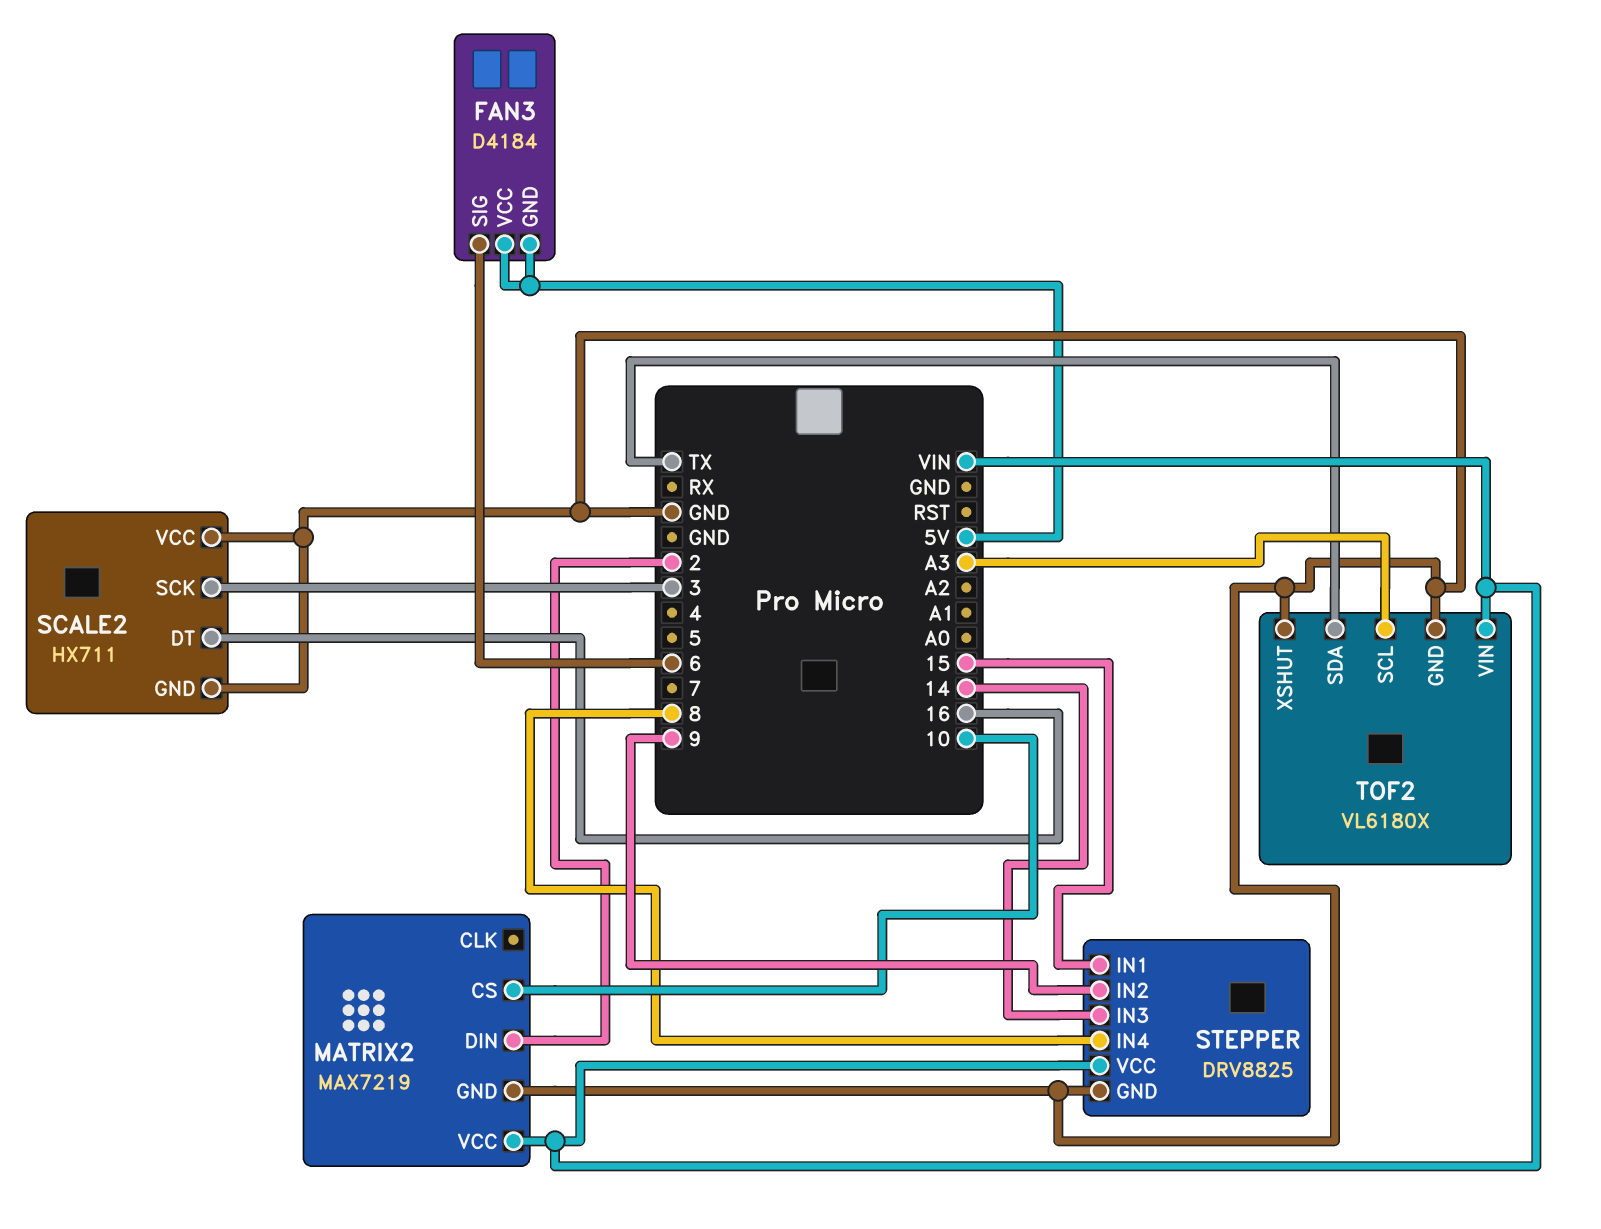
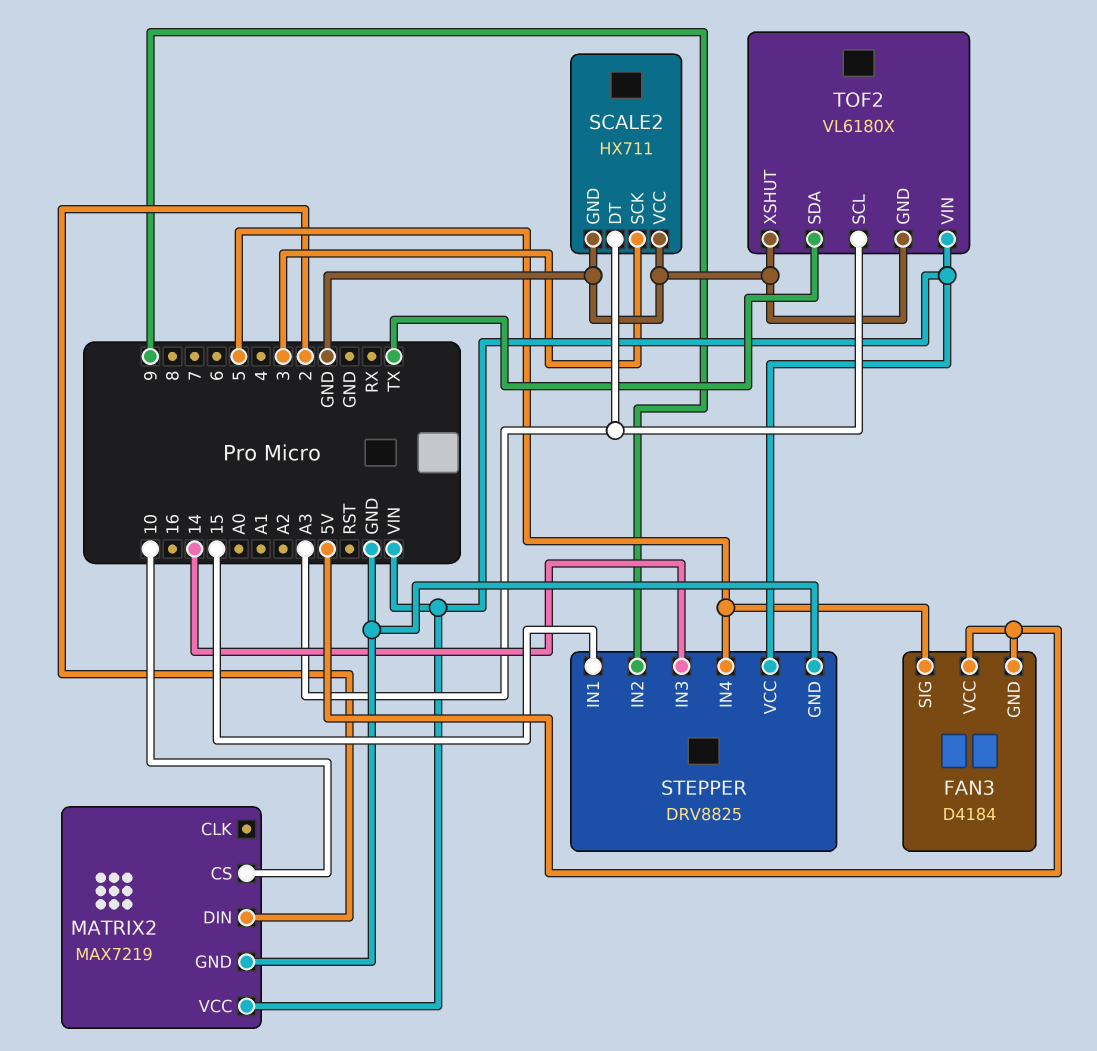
FAN3 pin SIG: 6 -> 5
SCALE2 pin DT: 16 -> A3
STEPPER pin IN4: 8 -> 5

